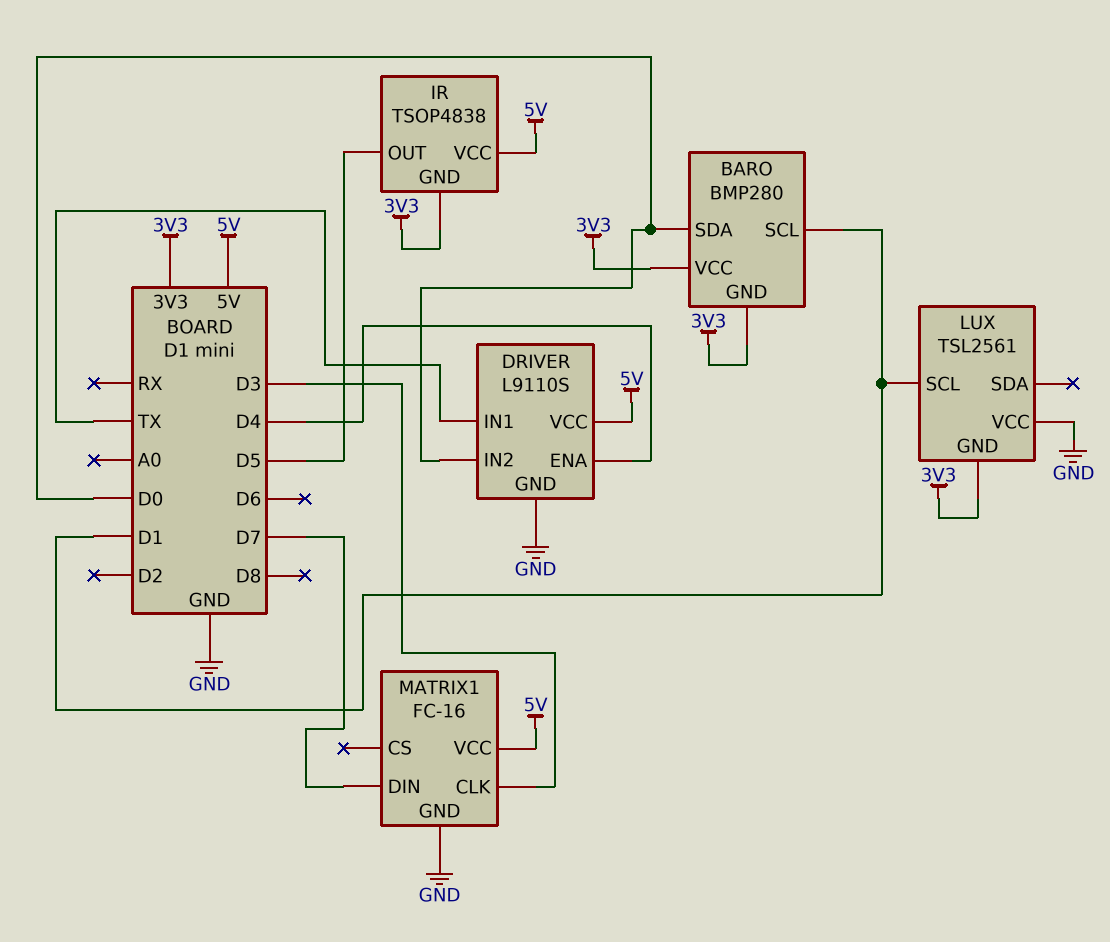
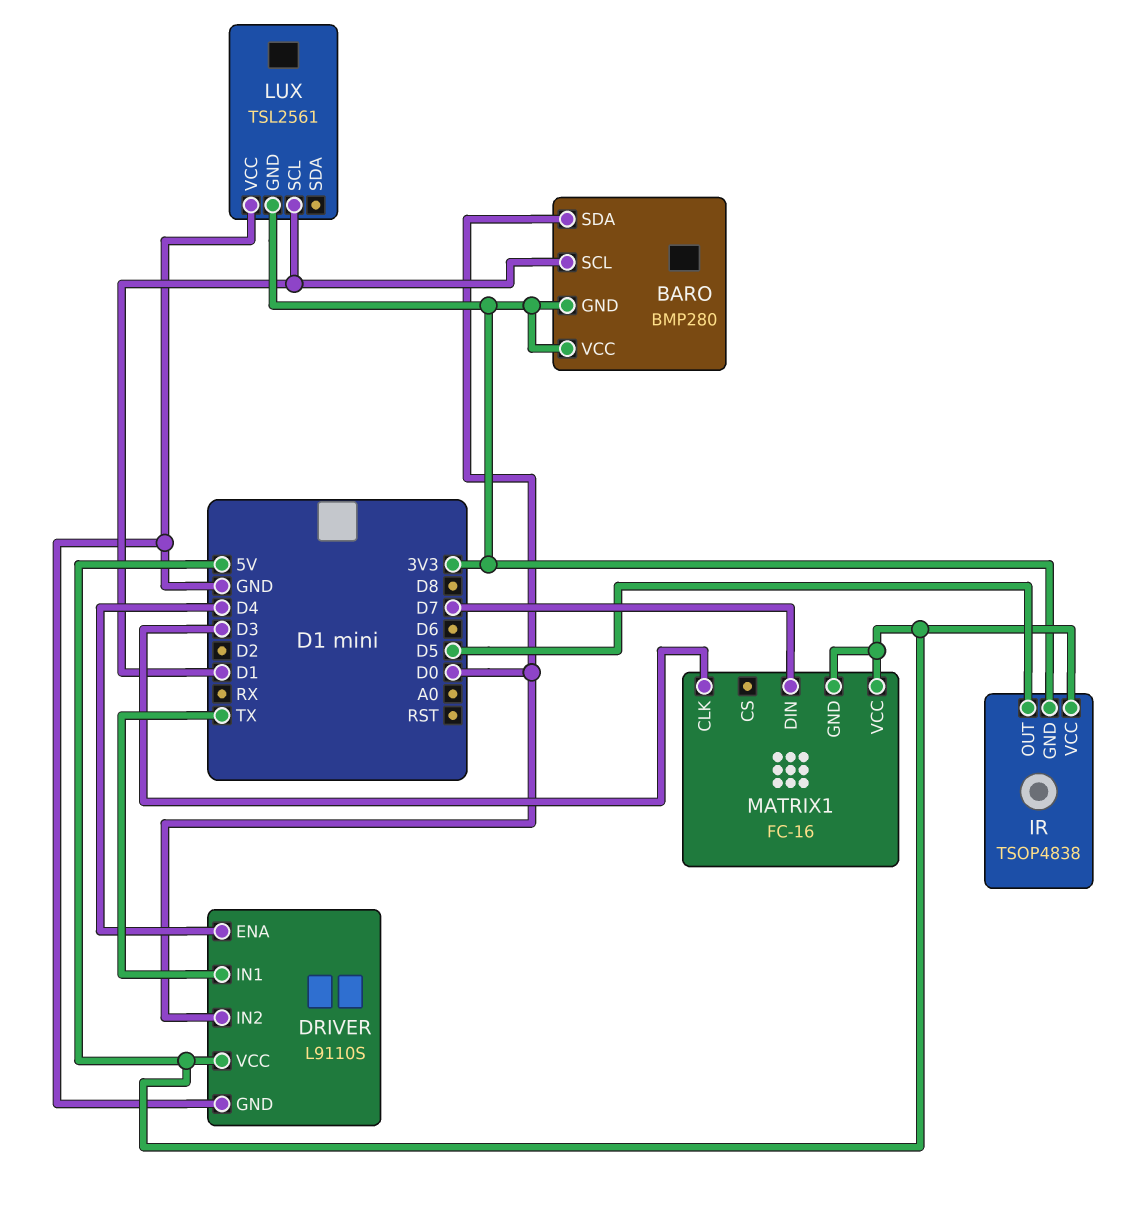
MATRIX1 pin GND: GND -> 5V

